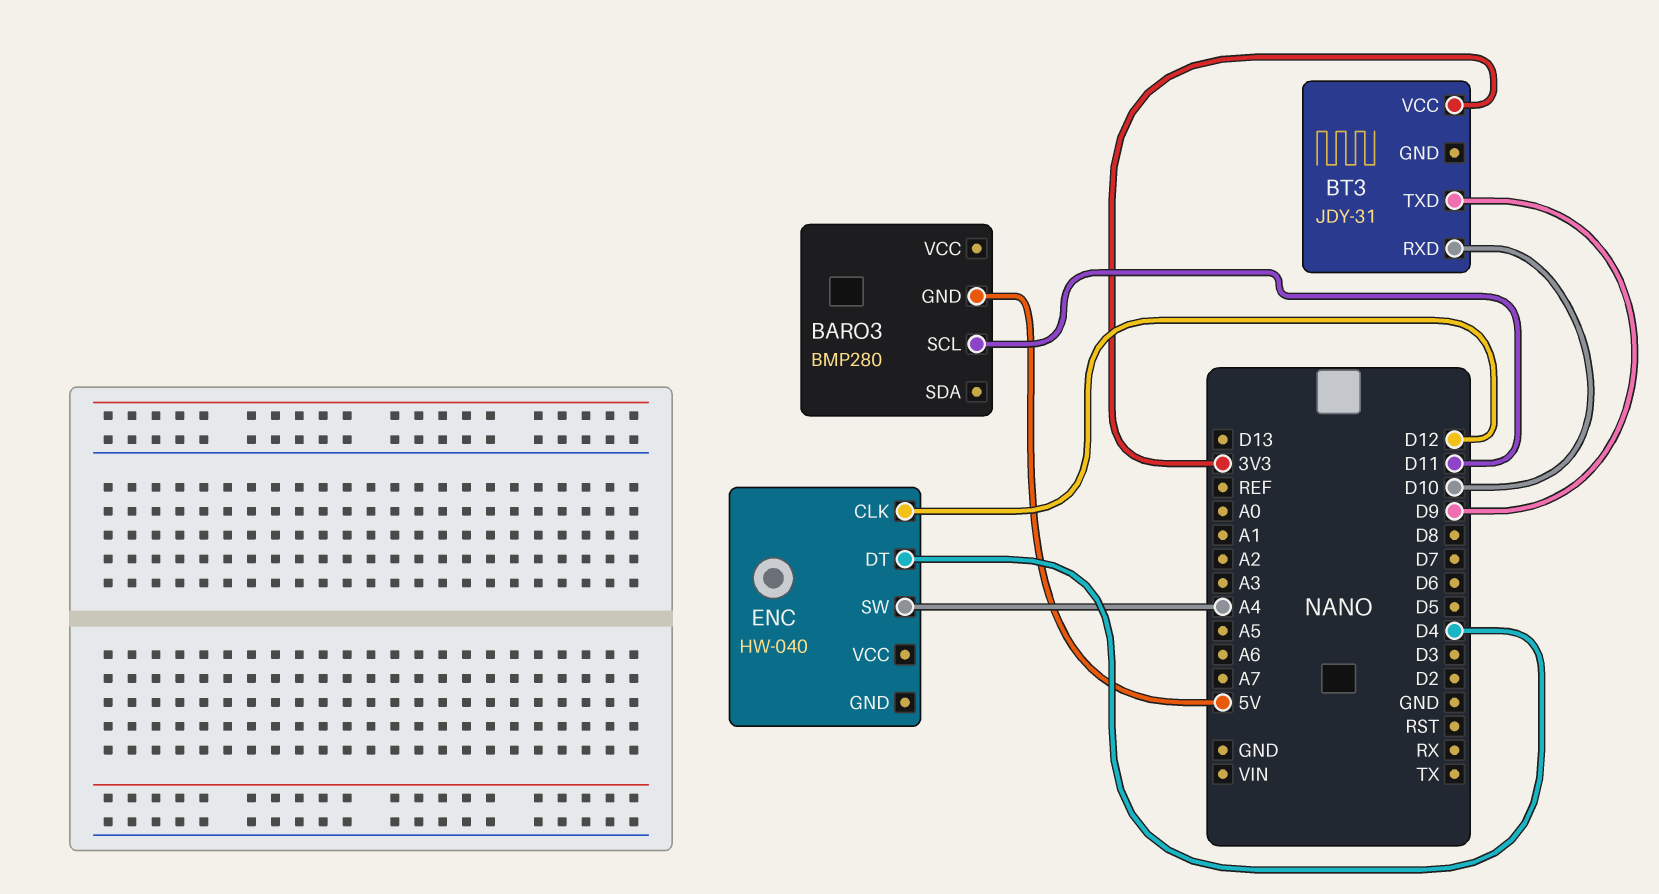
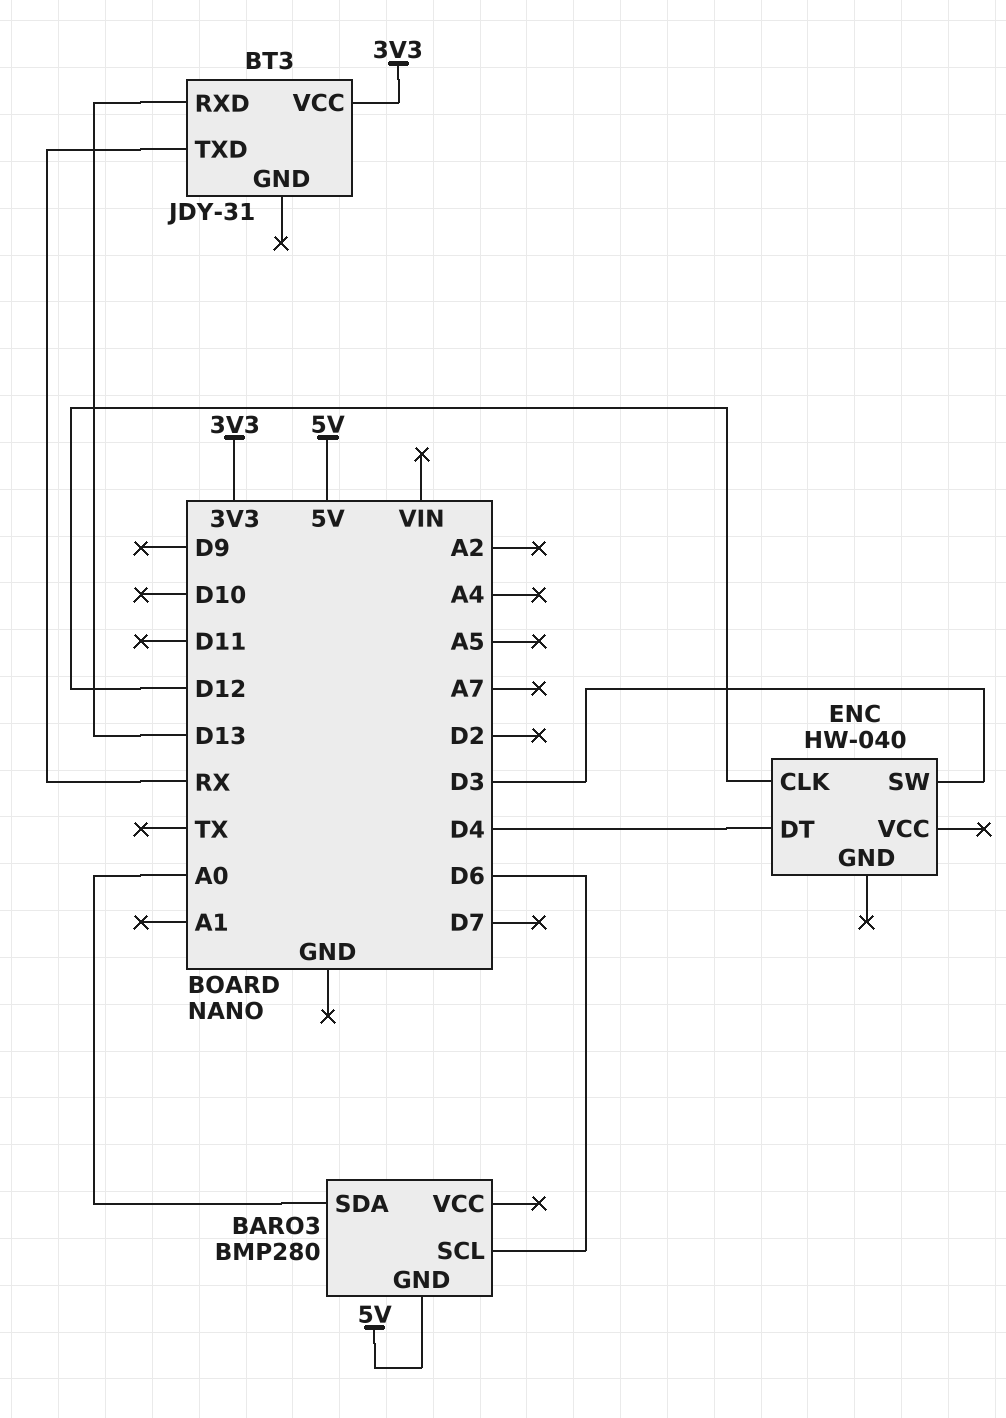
BARO3 pin SCL: D11 -> D6
BARO3 pin SDA: none -> A0
BT3 pin RXD: D10 -> D13
BT3 pin TXD: D9 -> RX
ENC pin SW: A4 -> D3

